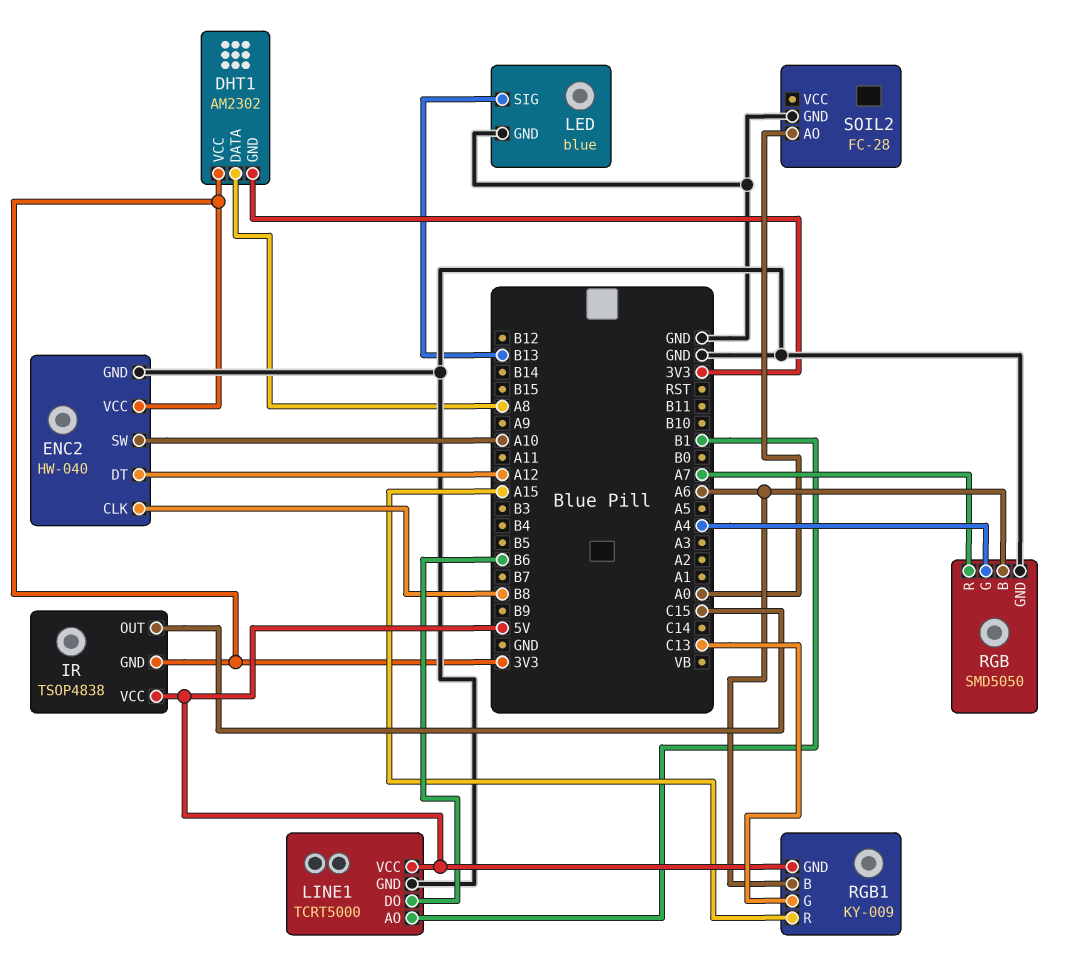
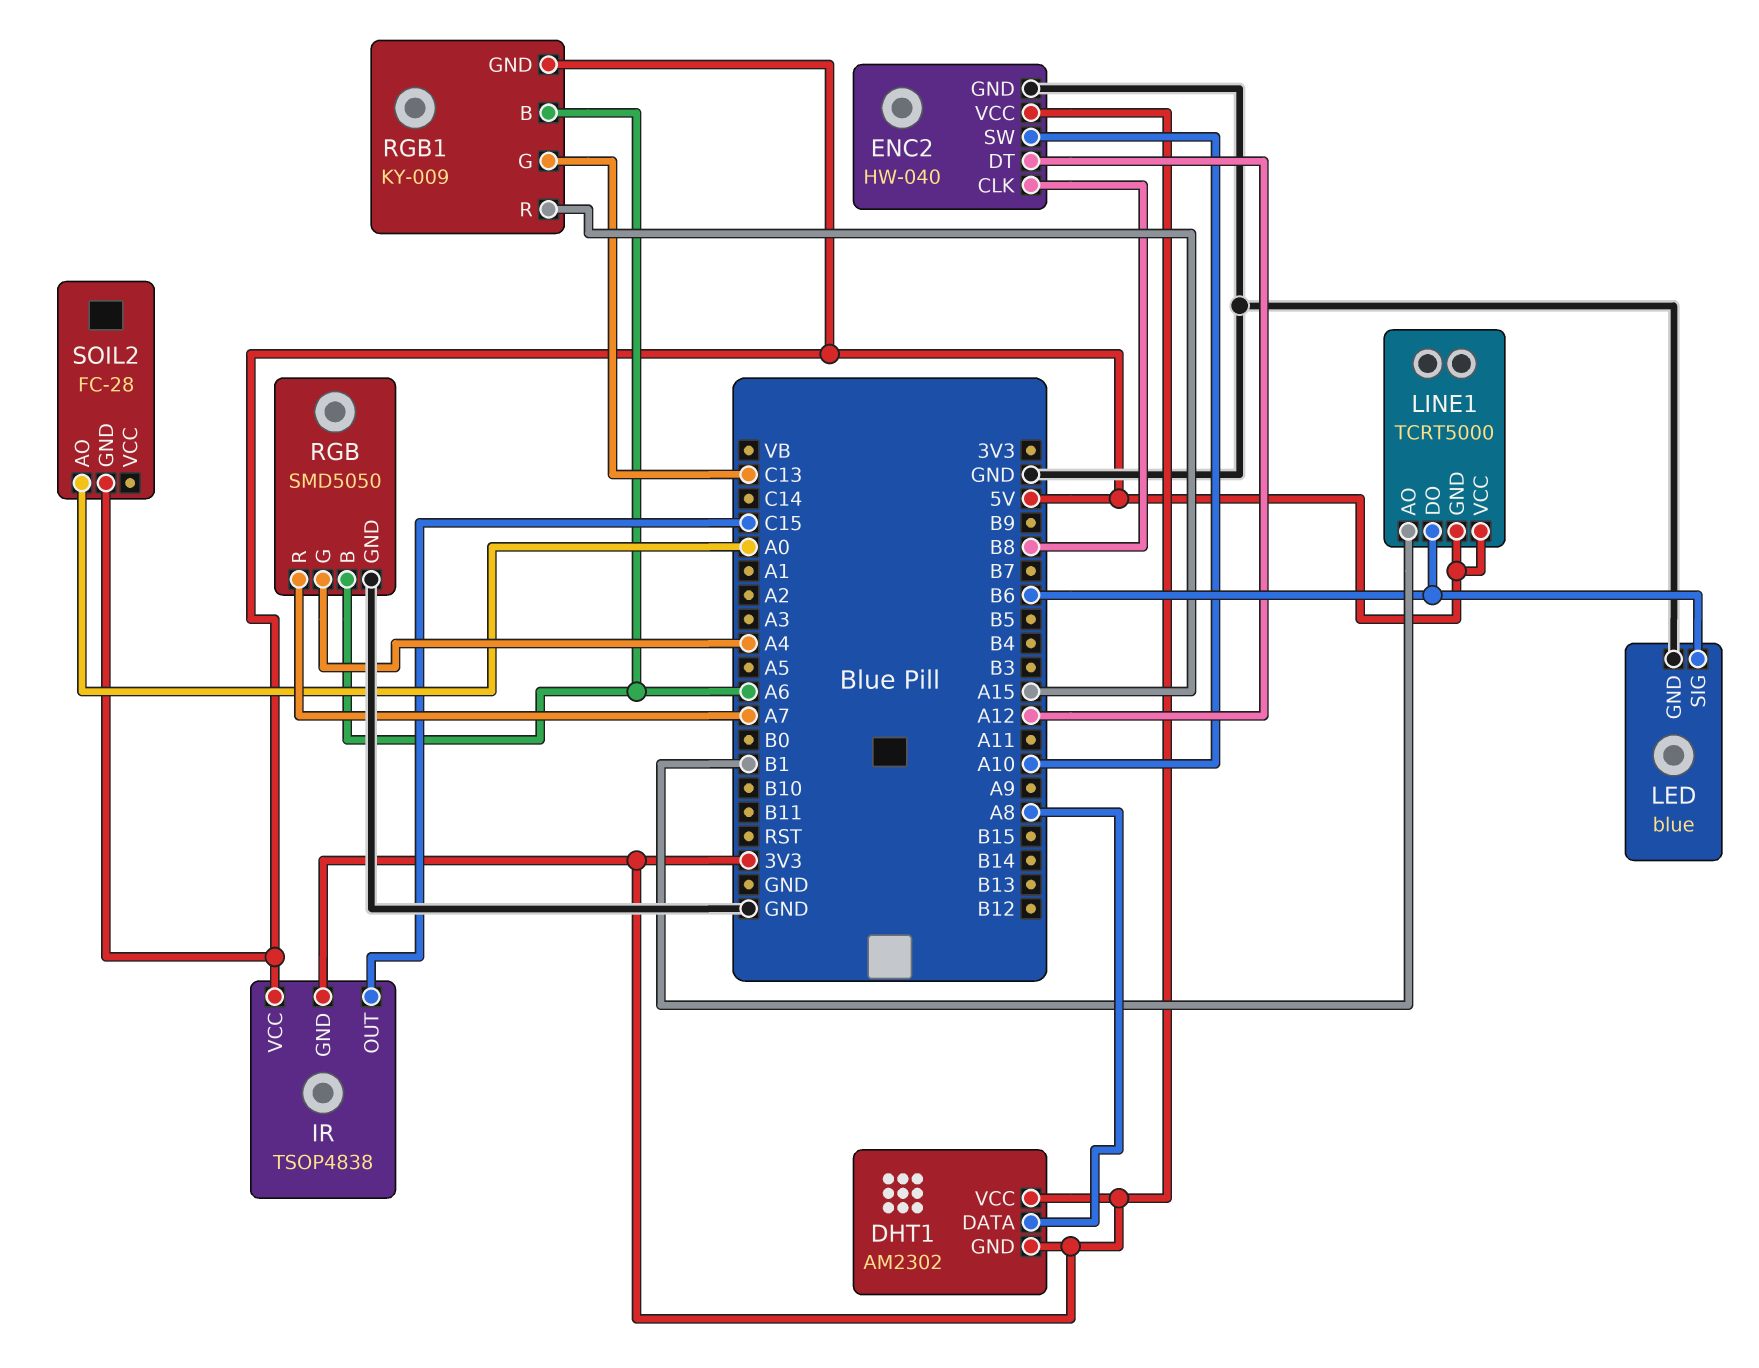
LED pin SIG: B13 -> B6
LINE1 pin GND: GND -> 5V
SOIL2 pin GND: GND -> 5V

